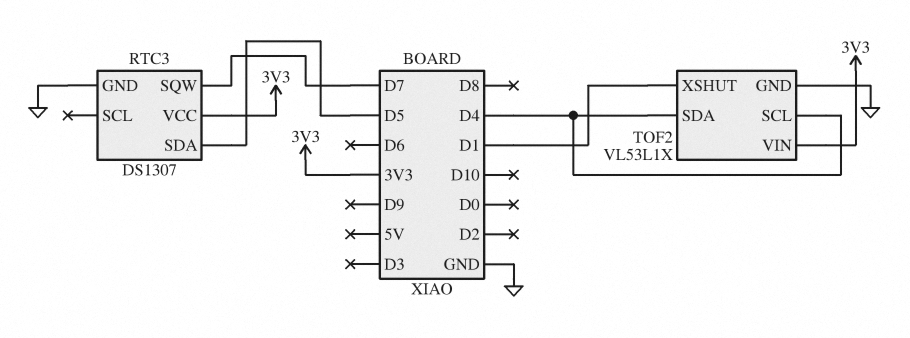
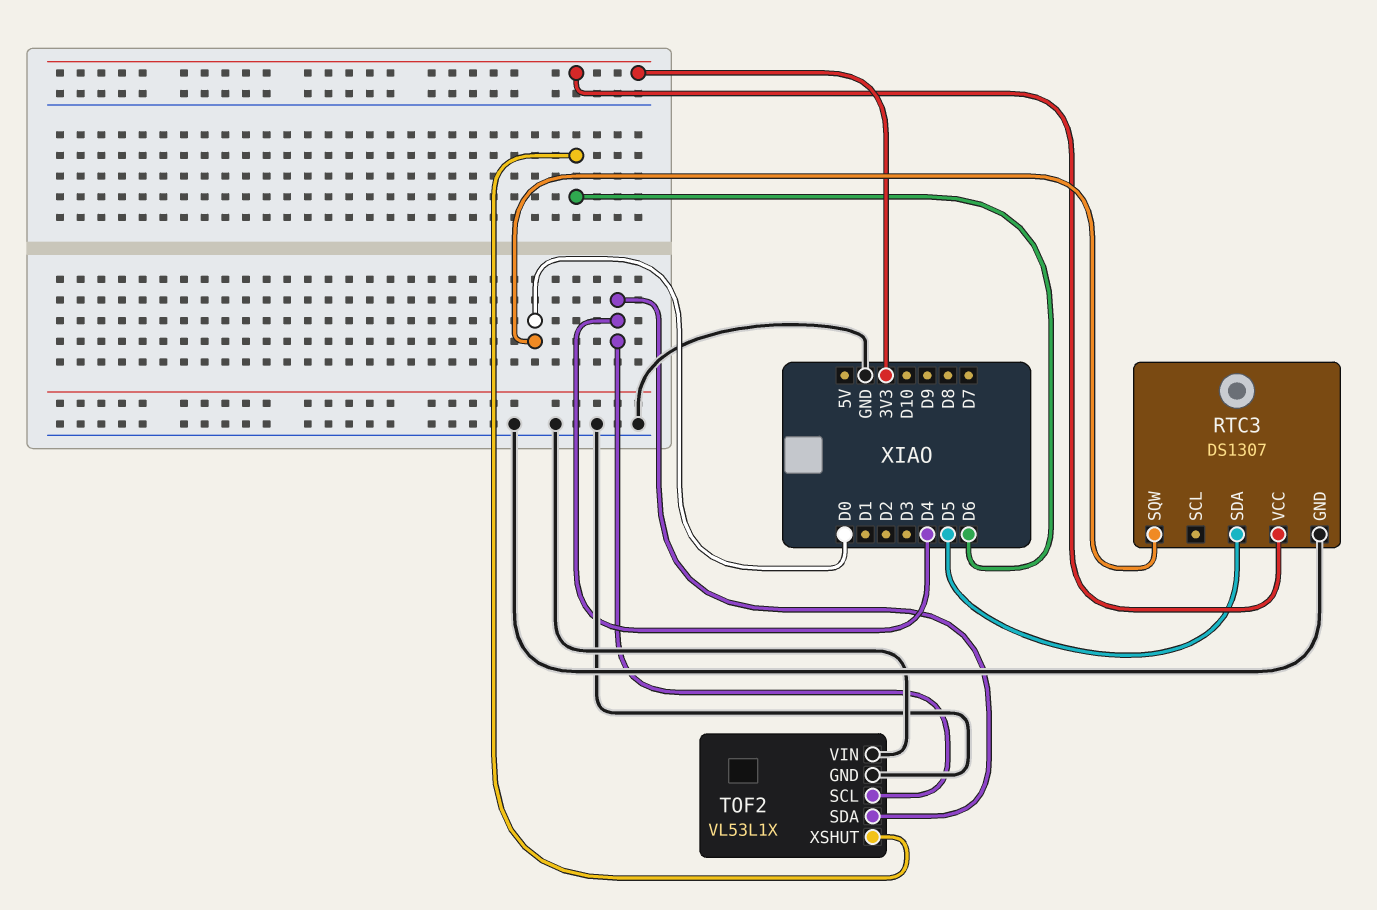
RTC3 pin SQW: D7 -> D0
TOF2 pin VIN: 3V3 -> GND
TOF2 pin XSHUT: D1 -> D6

